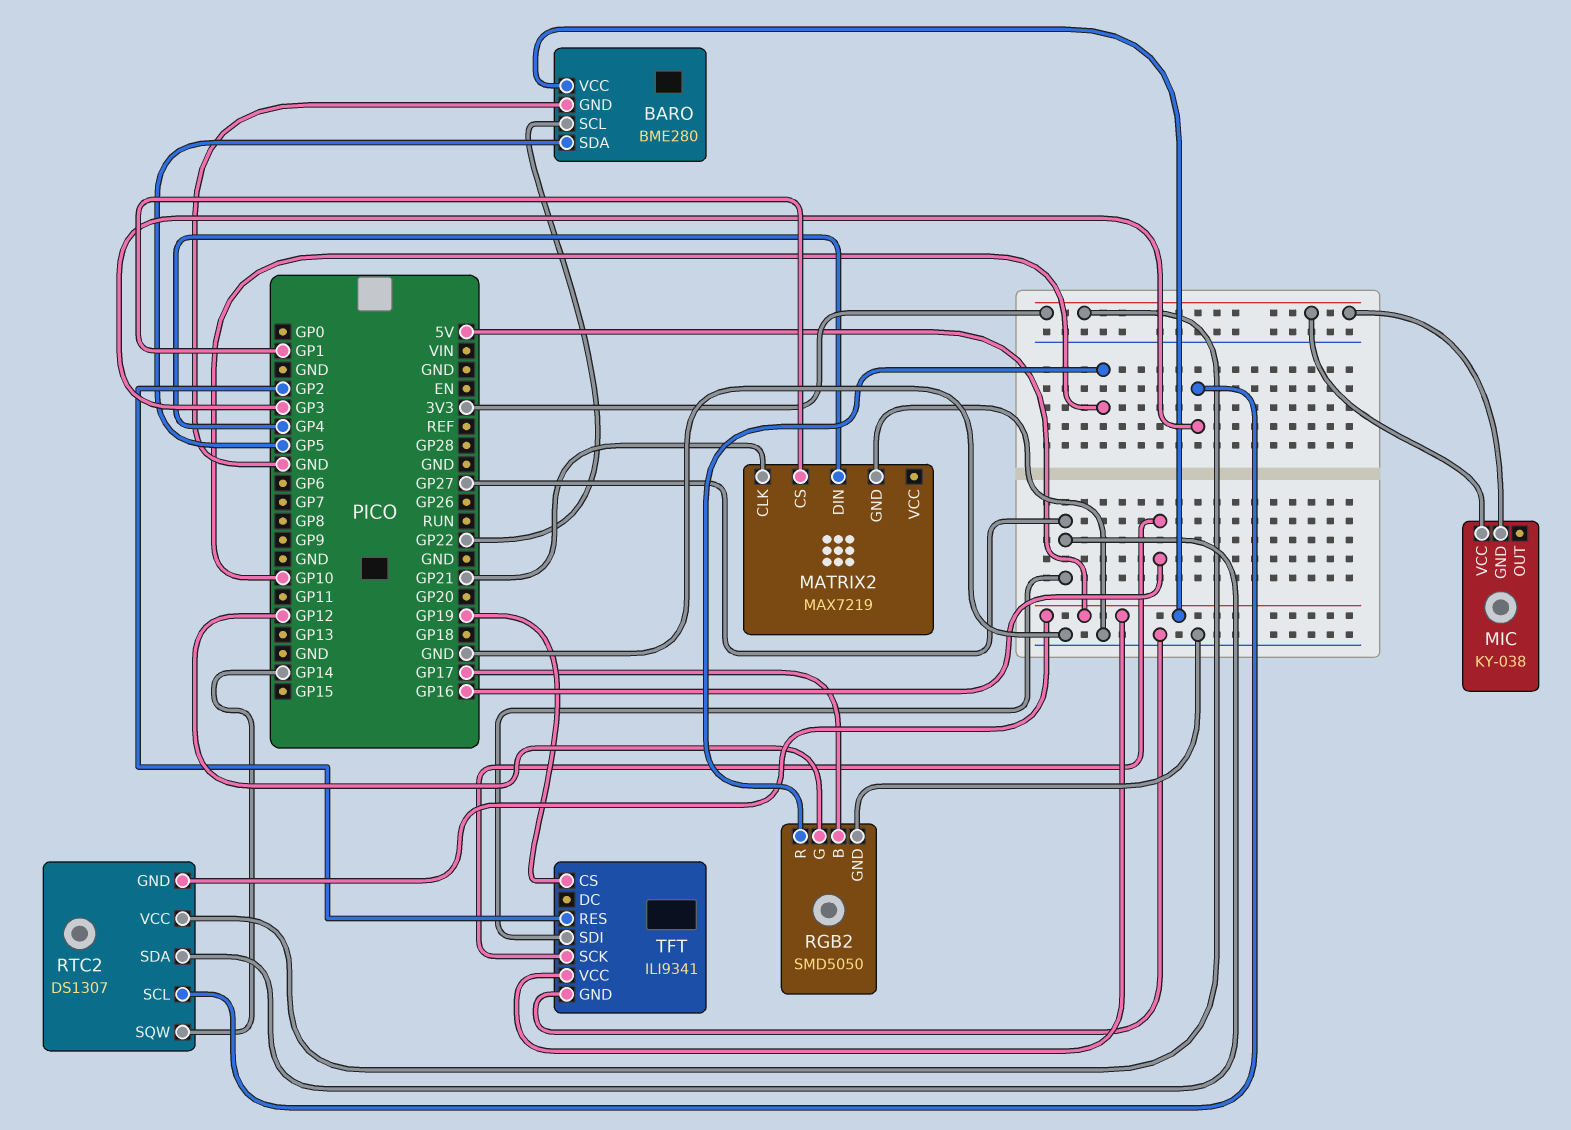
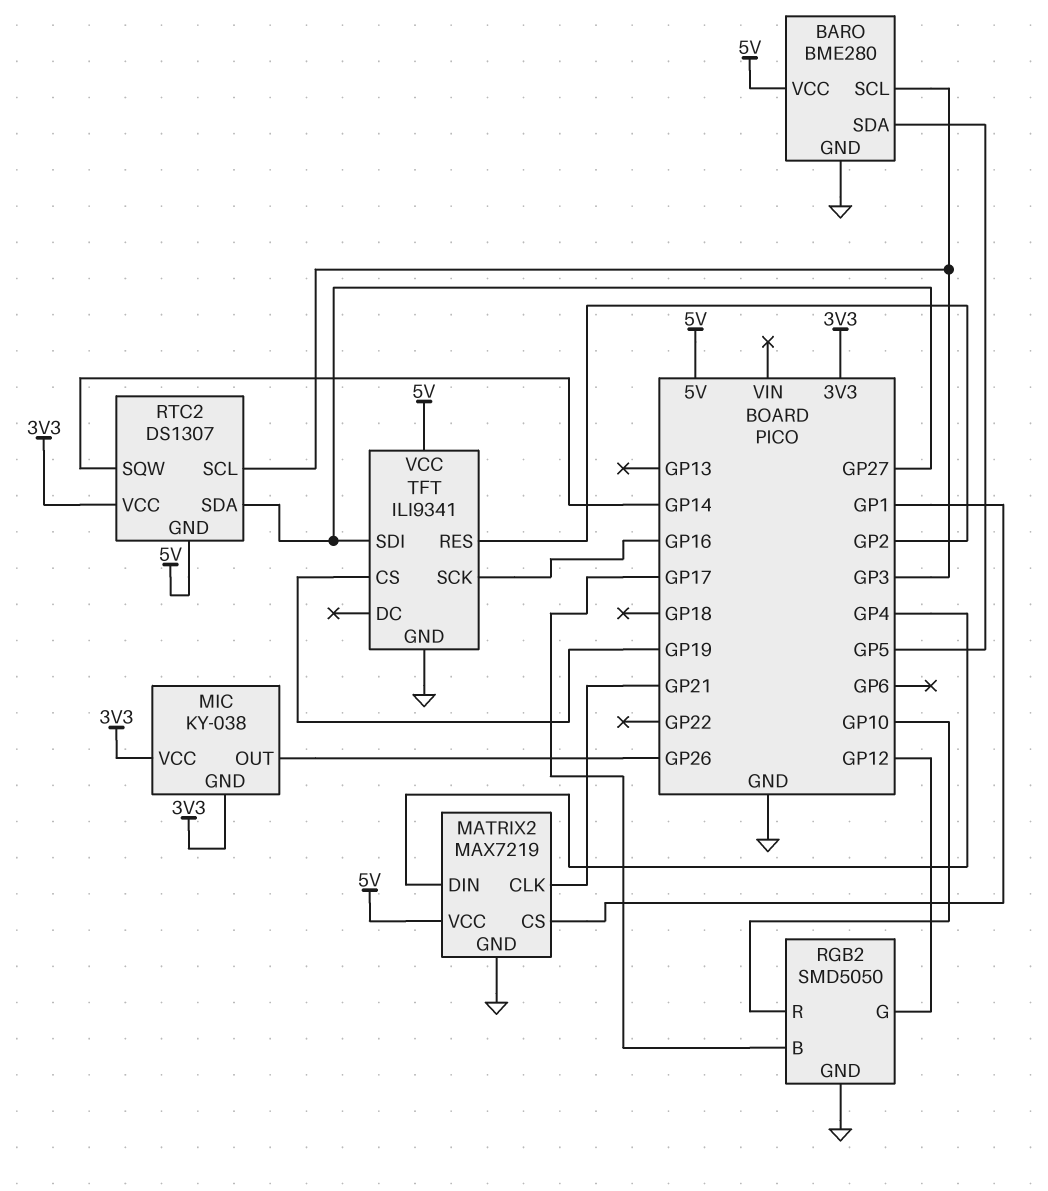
BARO pin SCL: GP22 -> GP3
MATRIX2 pin VCC: none -> 5V
MIC pin OUT: none -> GP26

